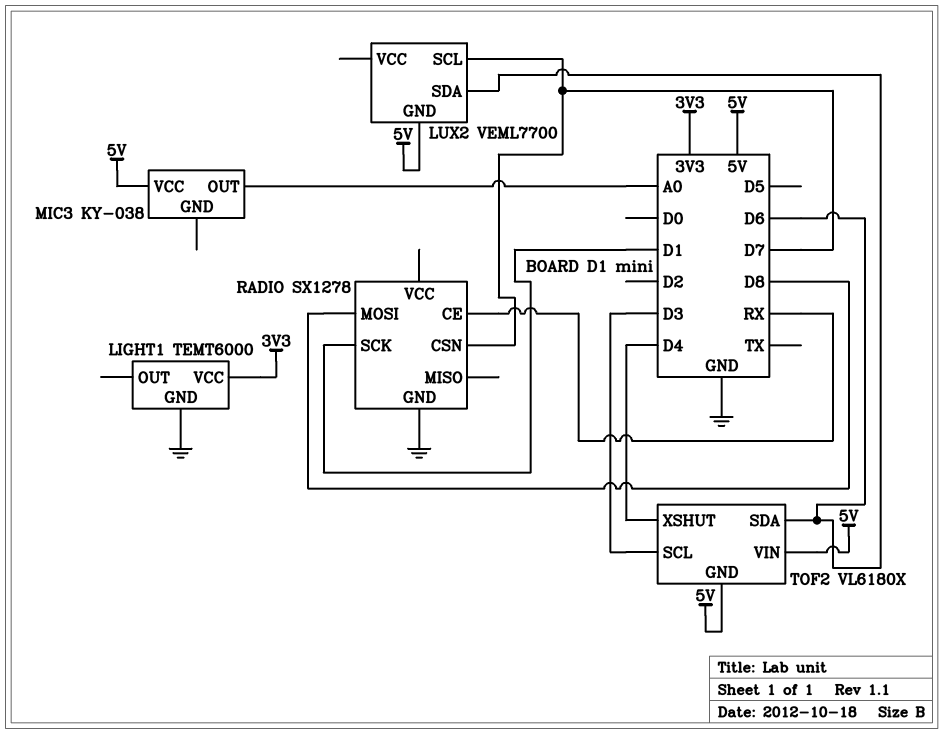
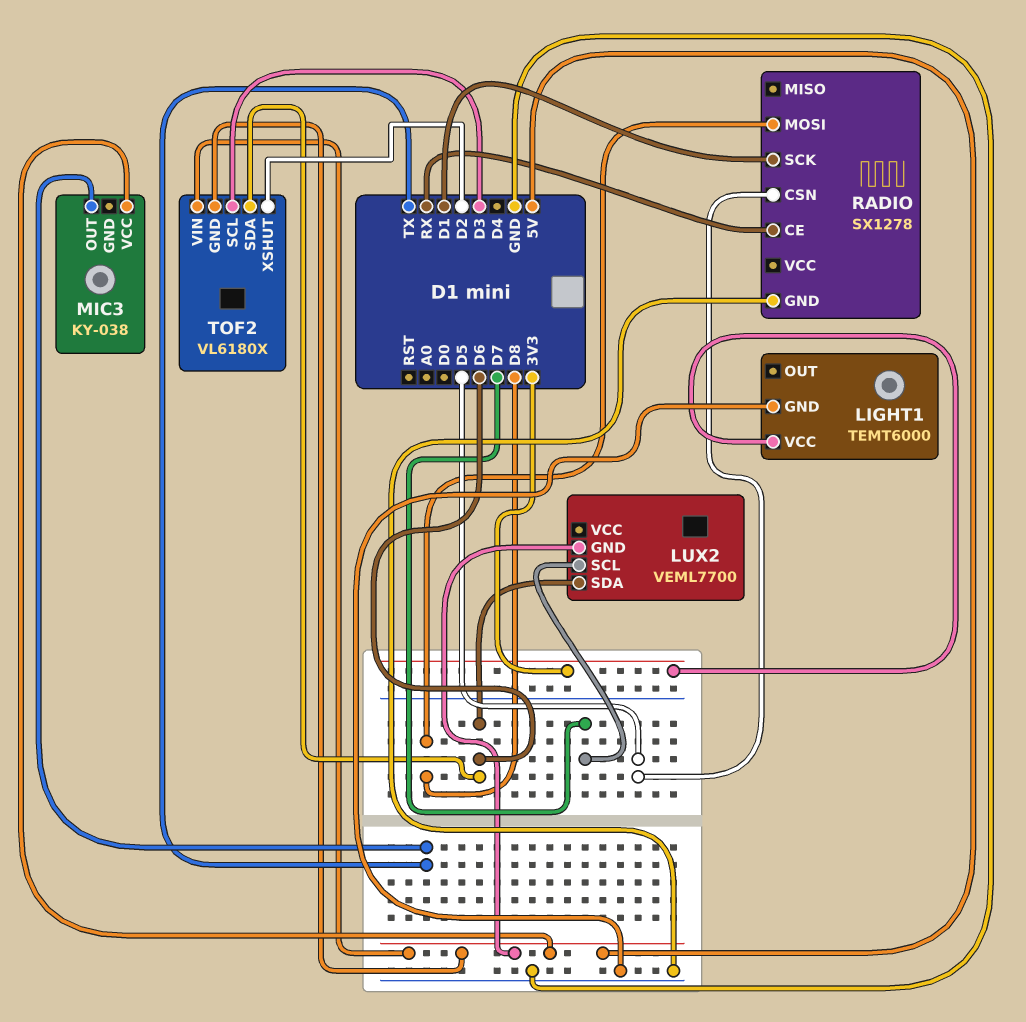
MIC3 pin OUT: A0 -> TX
RADIO pin CSN: D7 -> D5
TOF2 pin XSHUT: D4 -> D2

